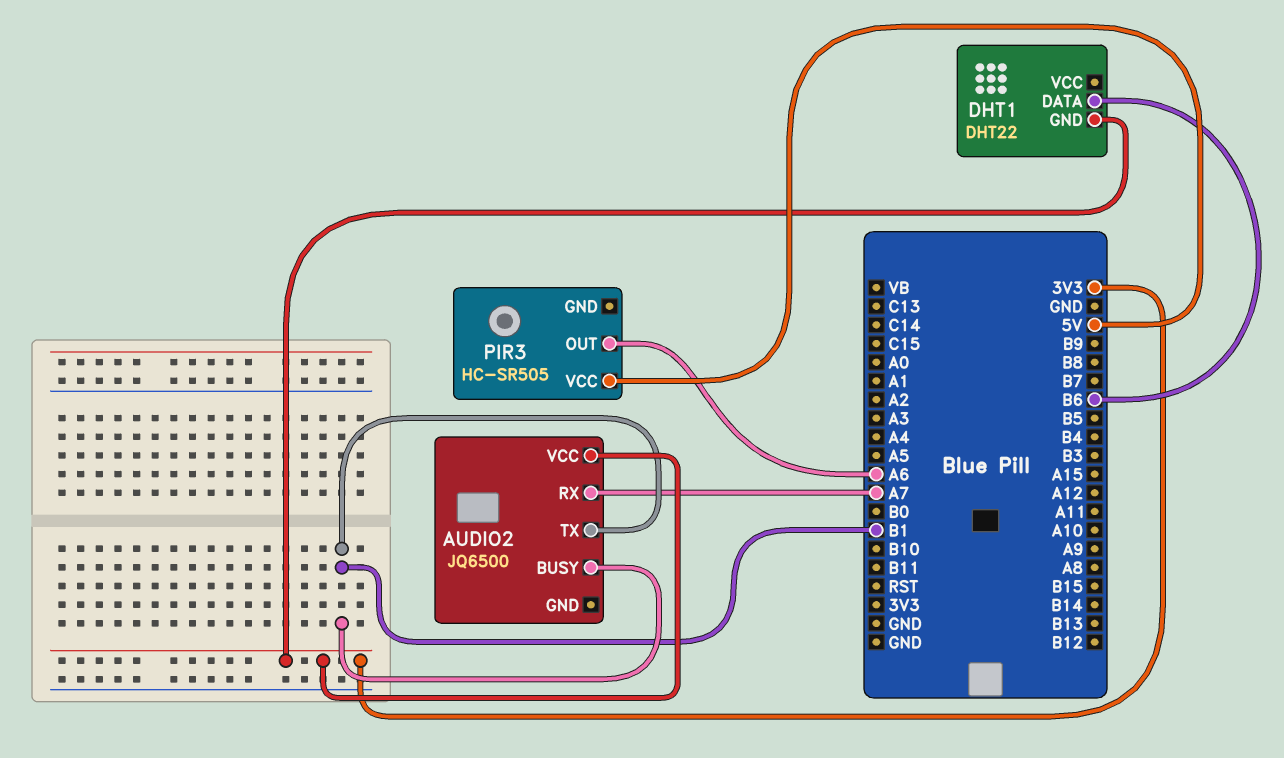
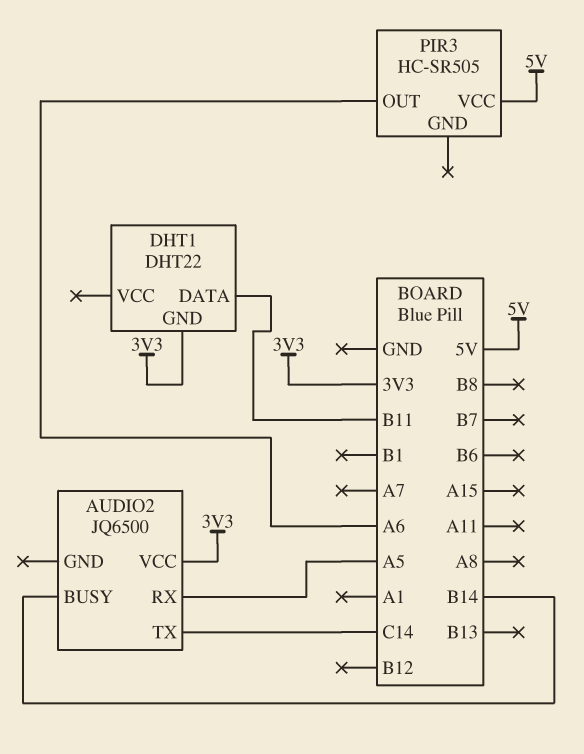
AUDIO2 pin BUSY: B1 -> B14
AUDIO2 pin RX: A7 -> A5
AUDIO2 pin TX: B1 -> C14
DHT1 pin DATA: B6 -> B11

